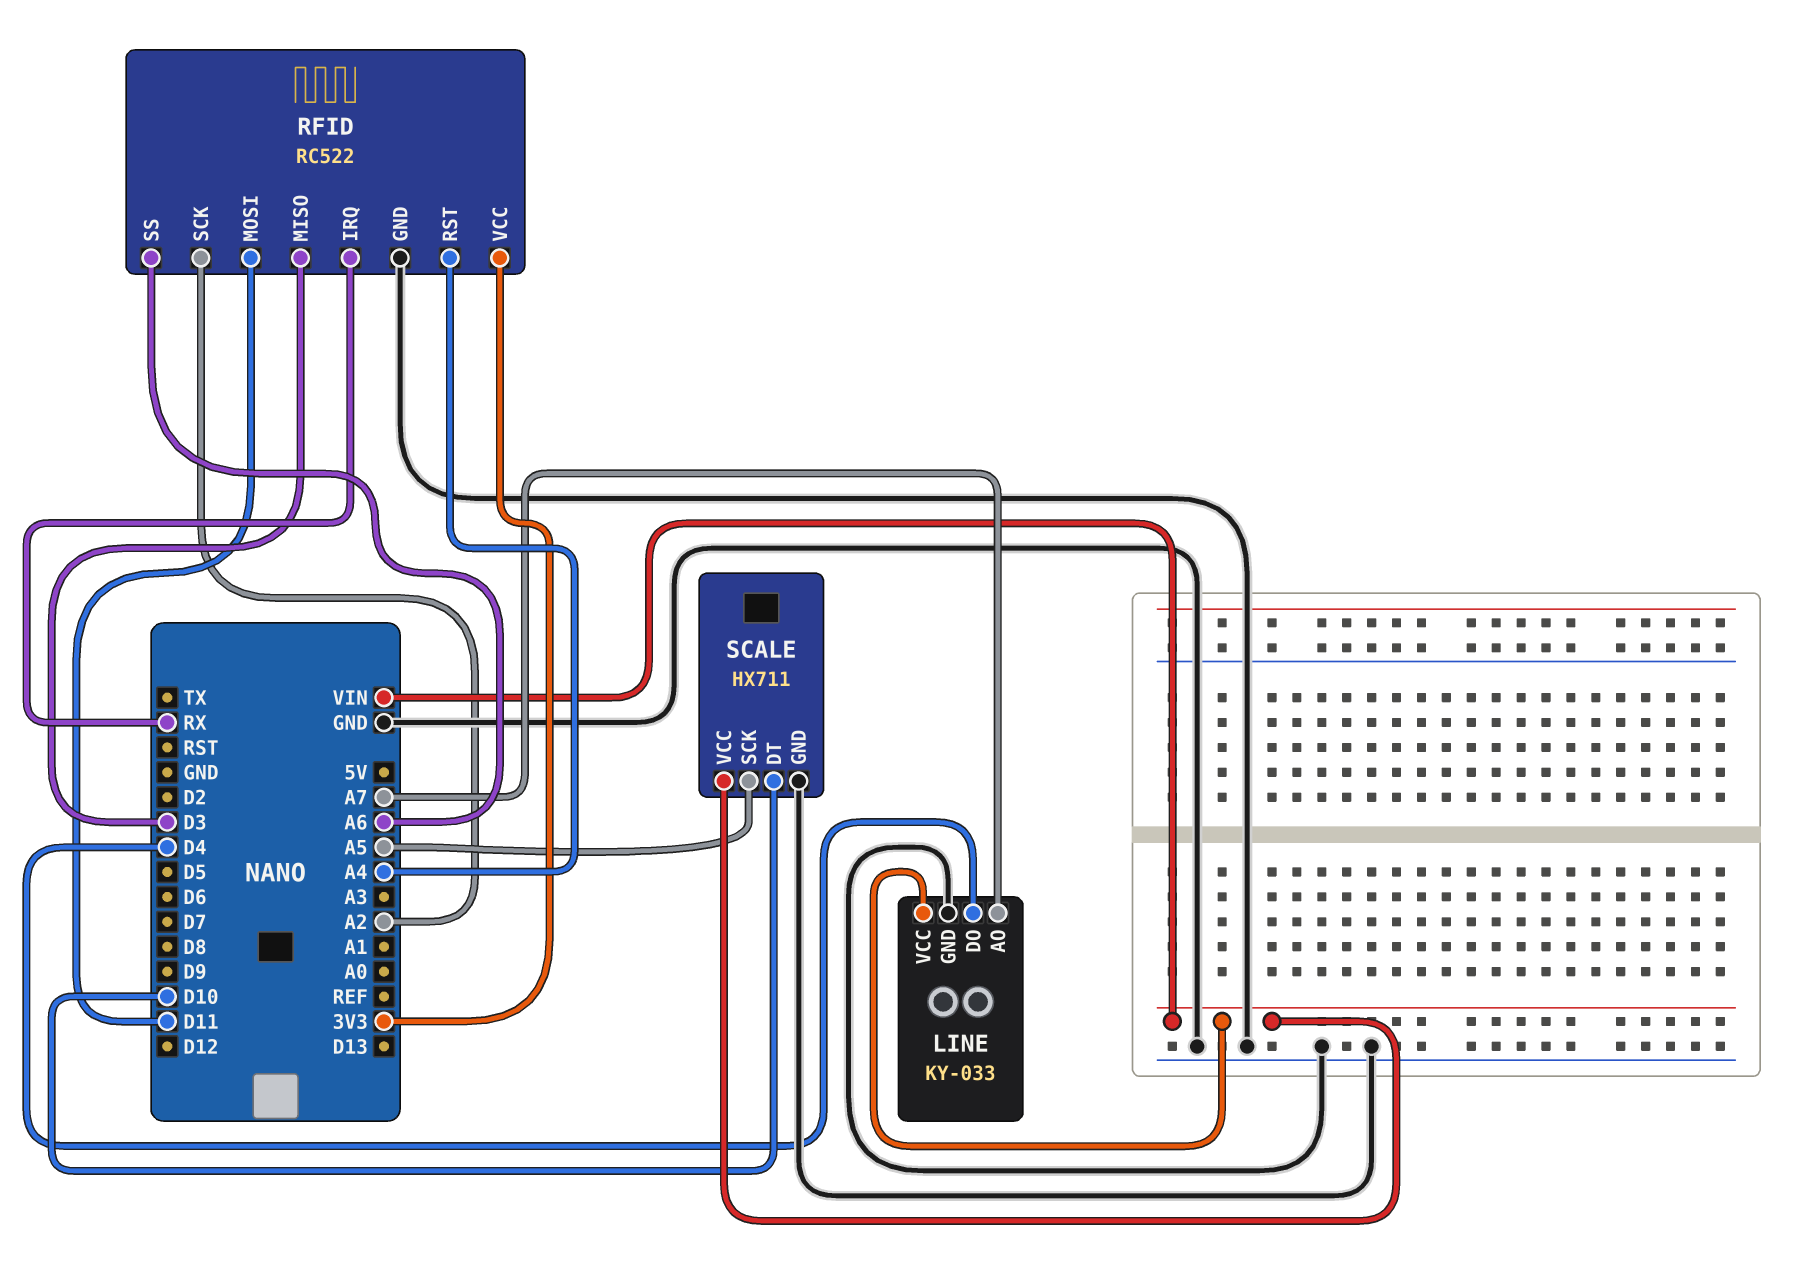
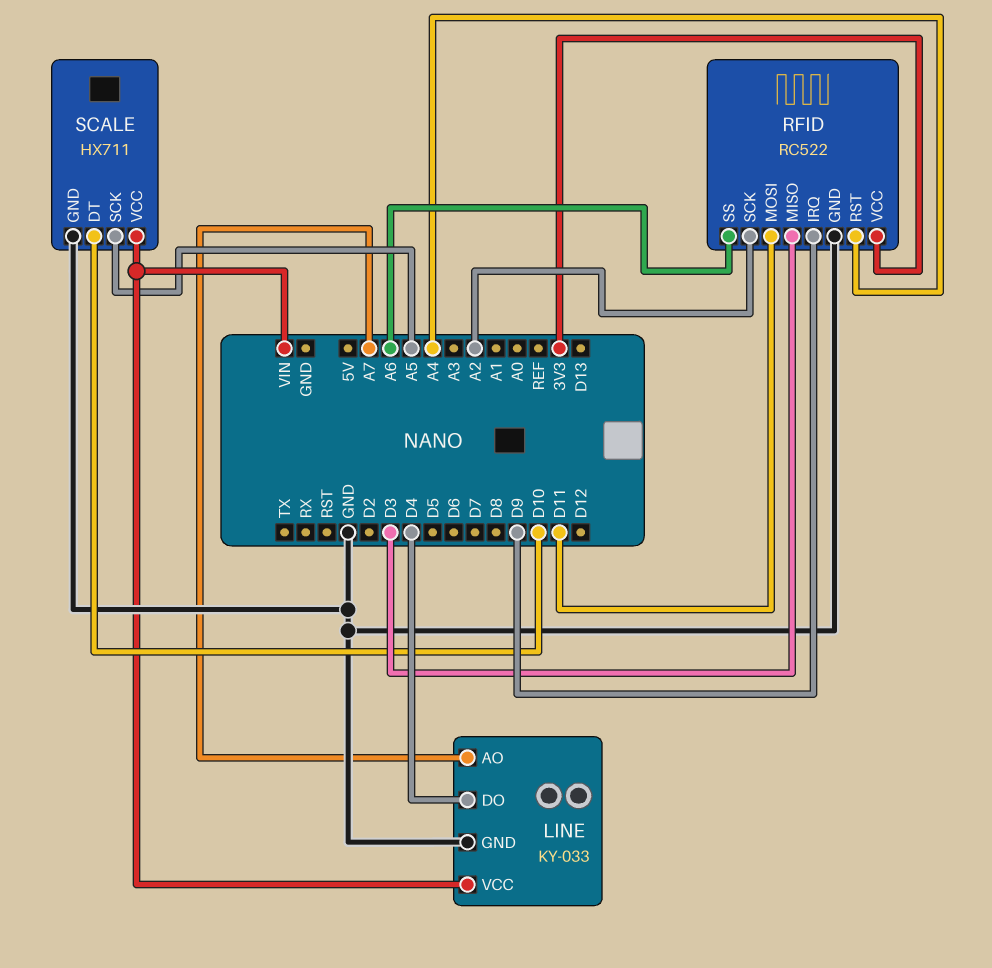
RFID pin IRQ: RX -> D9

